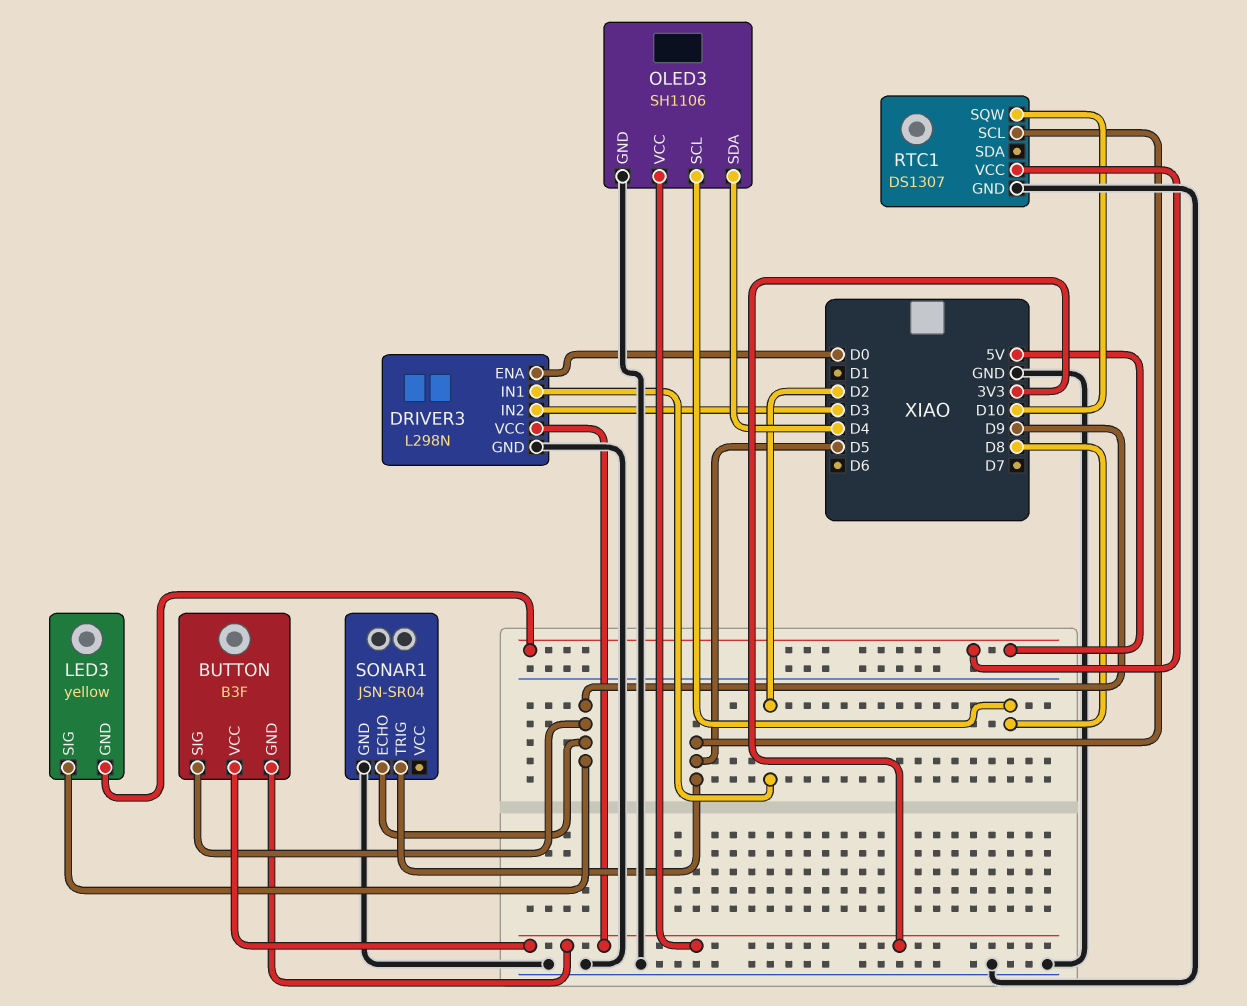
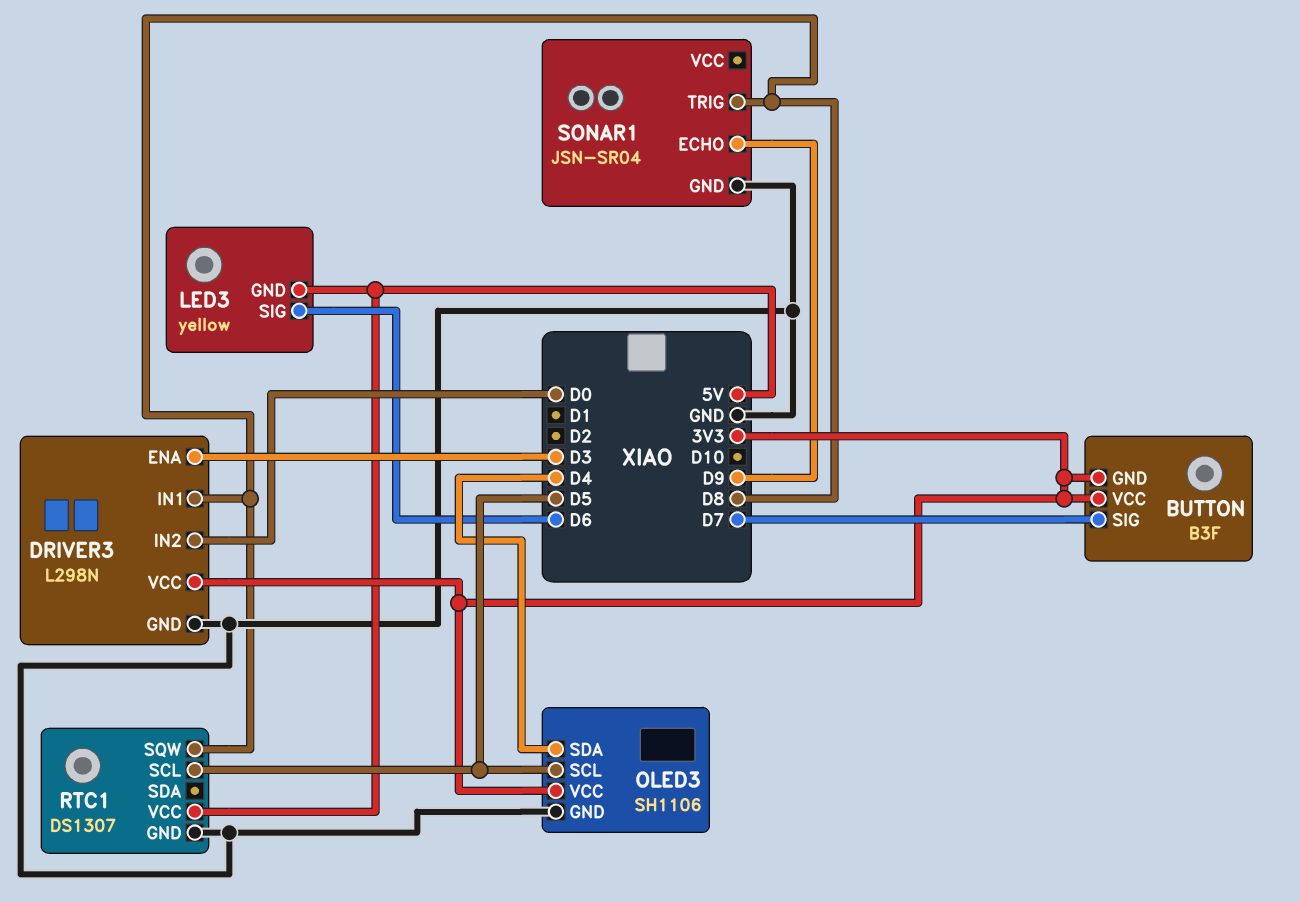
BUTTON pin SIG: D9 -> D7
DRIVER3 pin ENA: D0 -> D3
DRIVER3 pin IN1: D2 -> D8
DRIVER3 pin IN2: D3 -> D0
LED3 pin SIG: D9 -> D6
OLED3 pin SCL: D8 -> D5
RTC1 pin SQW: D10 -> D8
SONAR1 pin TRIG: D5 -> D8

